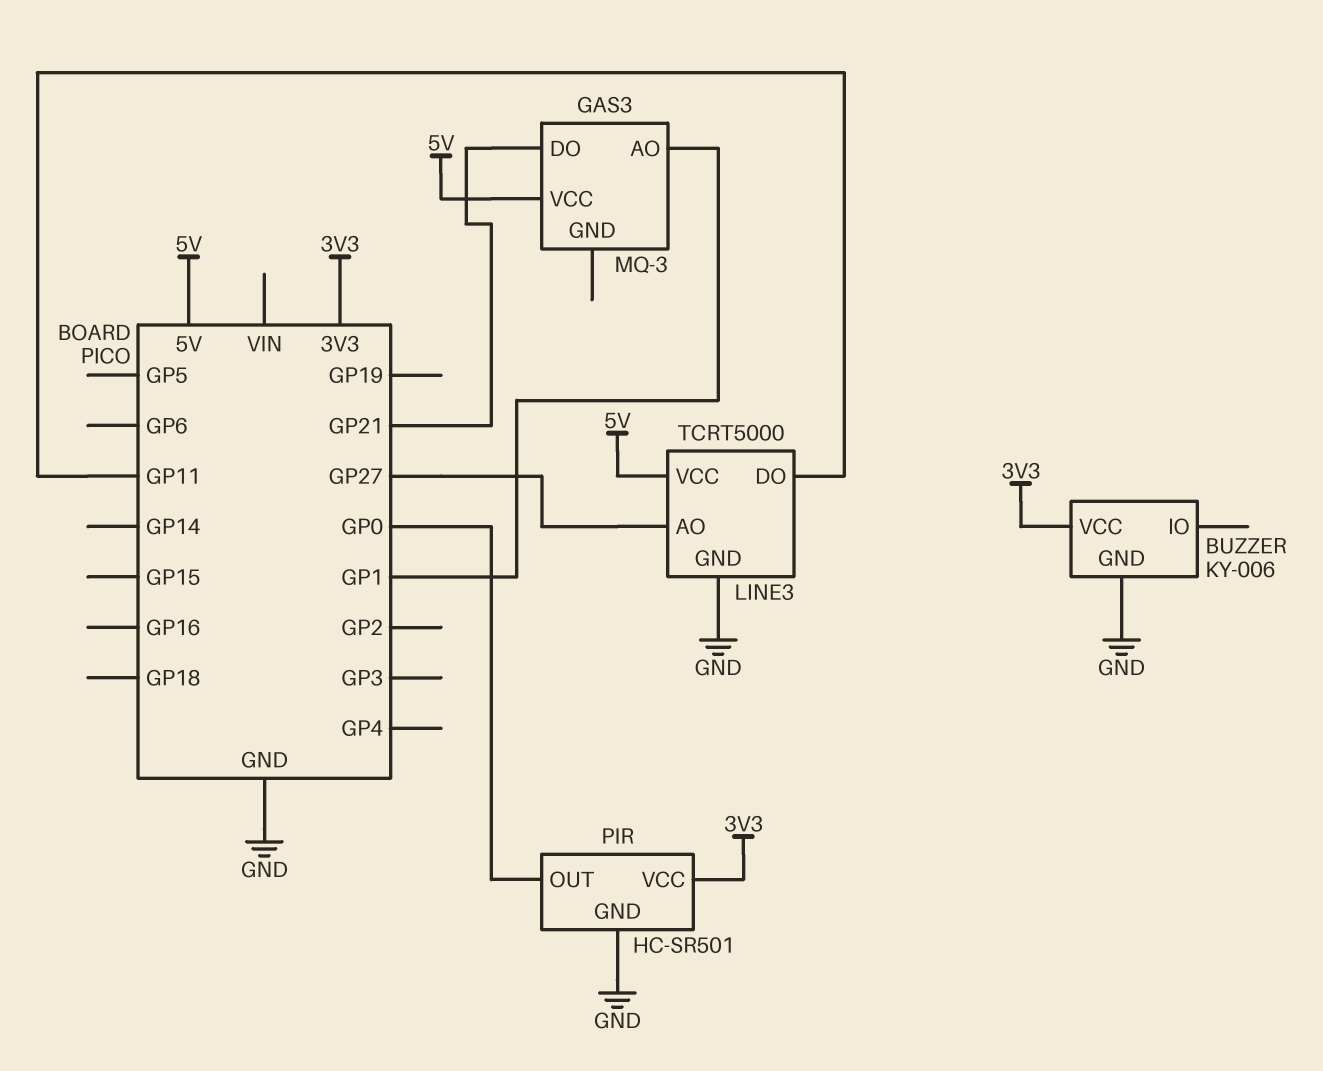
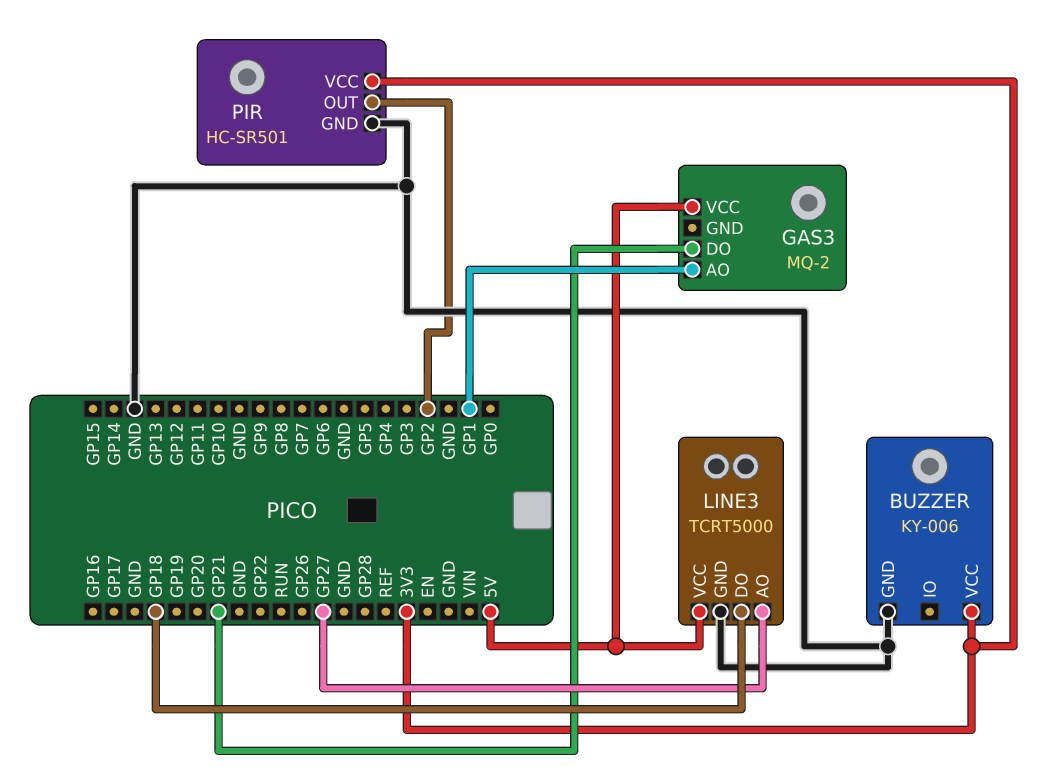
GAS3: MQ-3 -> MQ-2
LINE3 pin DO: GP11 -> GP18
PIR pin OUT: GP0 -> GP2

